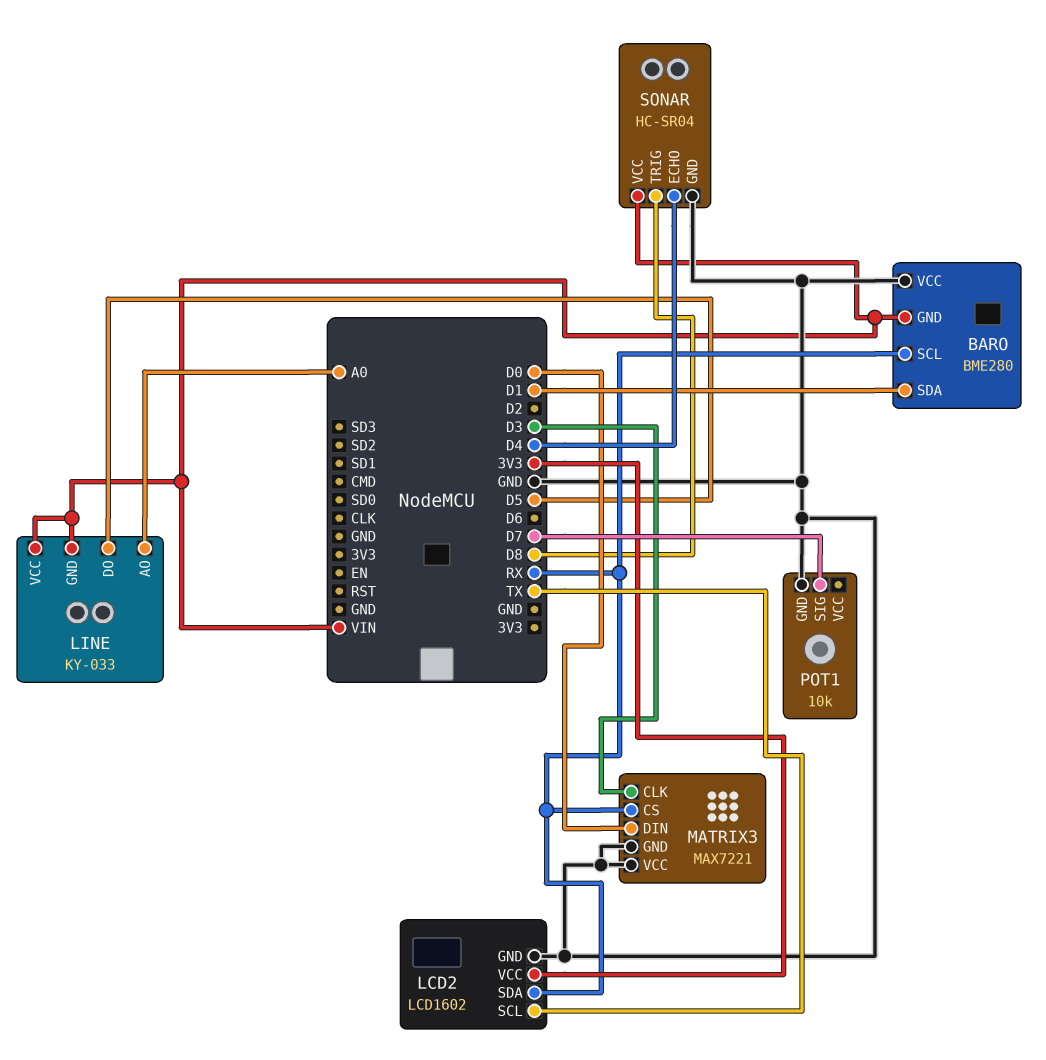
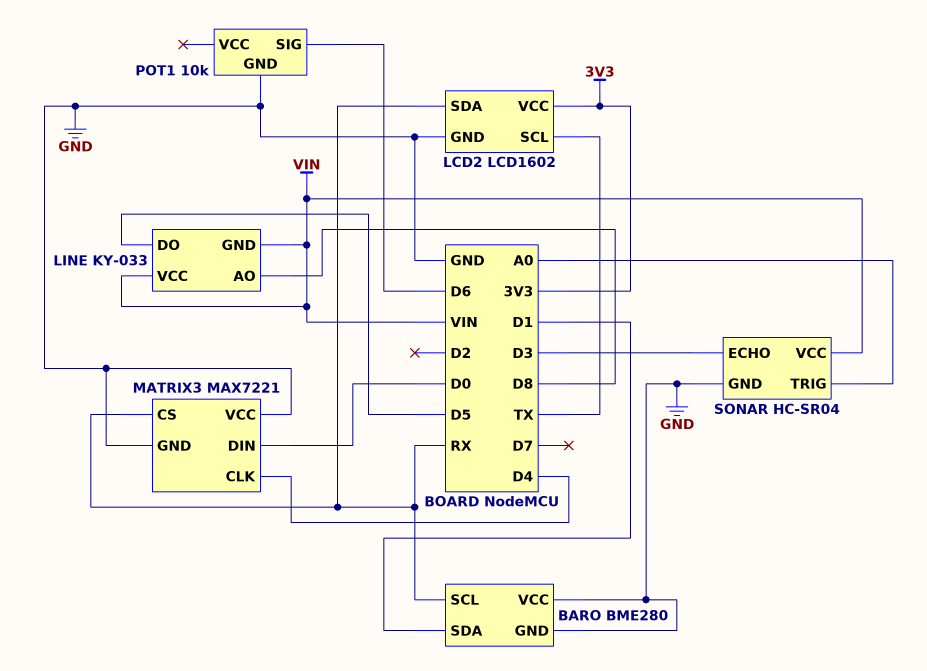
BARO pin GND: VIN -> GND
LINE pin AO: A0 -> D8
MATRIX3 pin CLK: D3 -> D4
POT1 pin SIG: D7 -> D6
SONAR pin ECHO: D4 -> D3
SONAR pin TRIG: D8 -> A0

